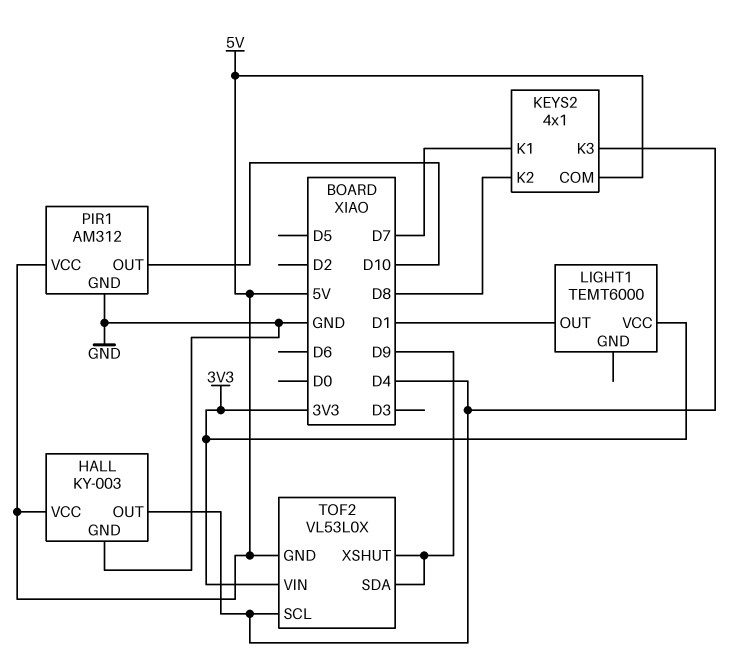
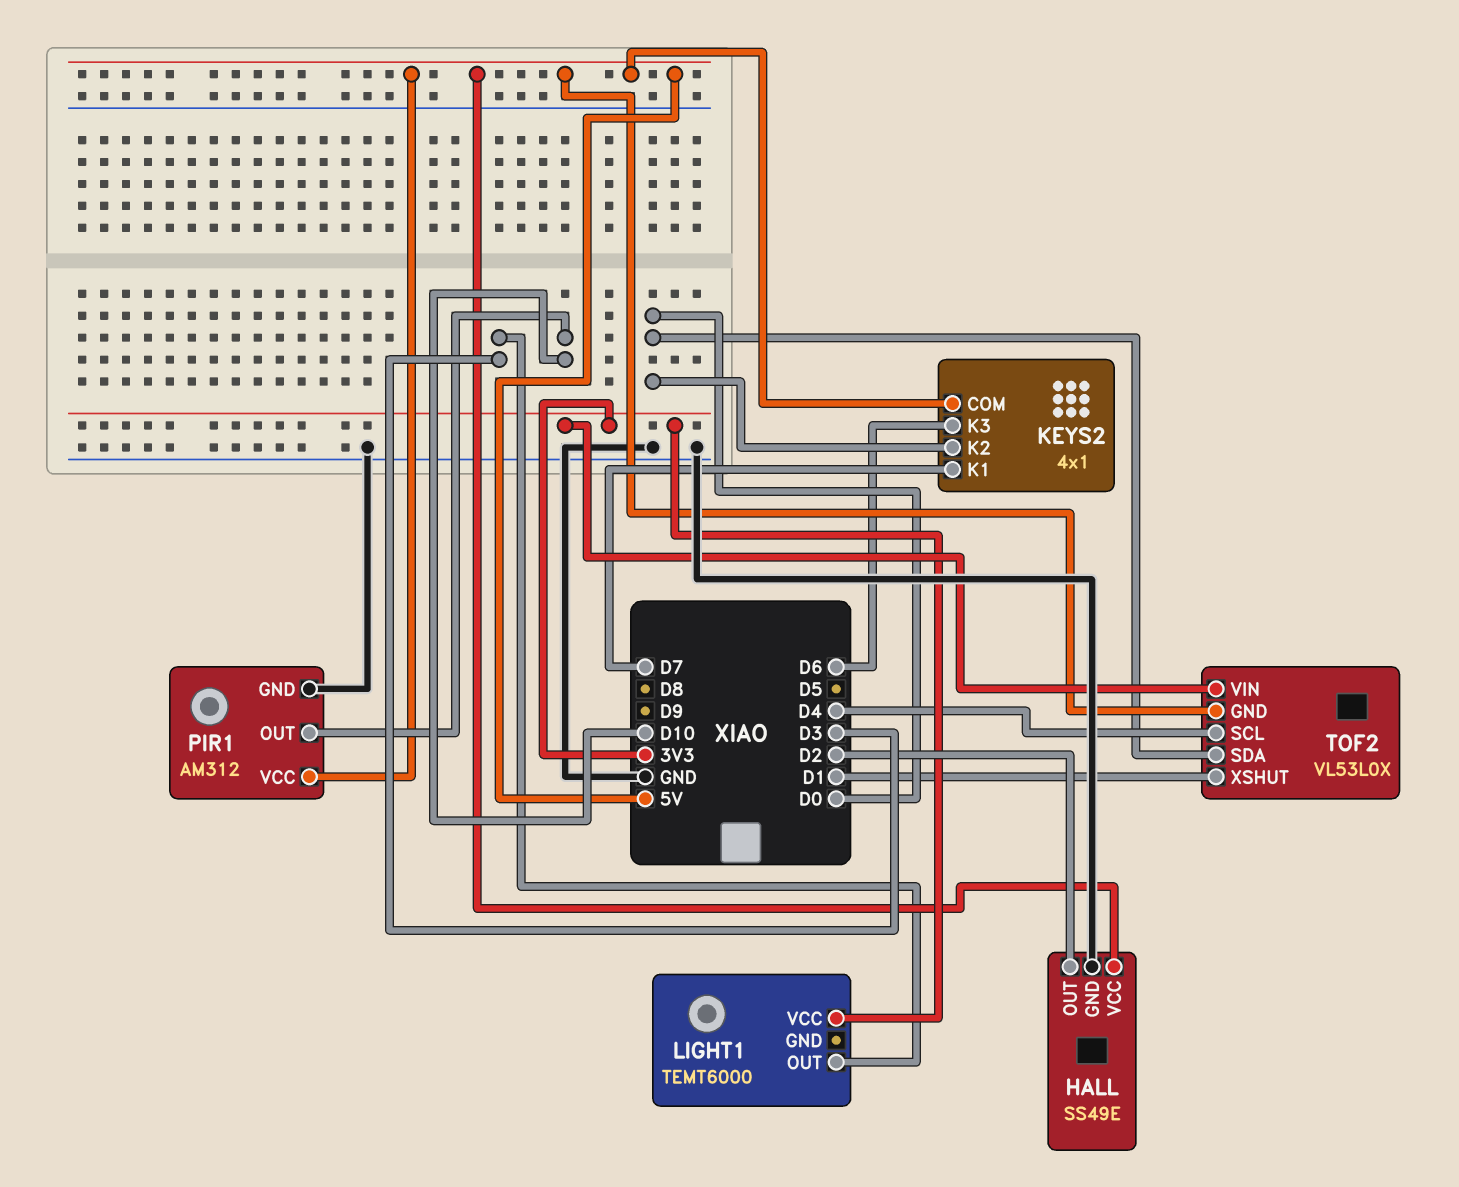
HALL: KY-003 -> SS49E
HALL pin OUT: D4 -> D2
KEYS2 pin K2: D8 -> D0
KEYS2 pin K3: D4 -> D6
LIGHT1 pin OUT: D1 -> D3
TOF2 pin SDA: D9 -> D0
TOF2 pin XSHUT: D9 -> D1

